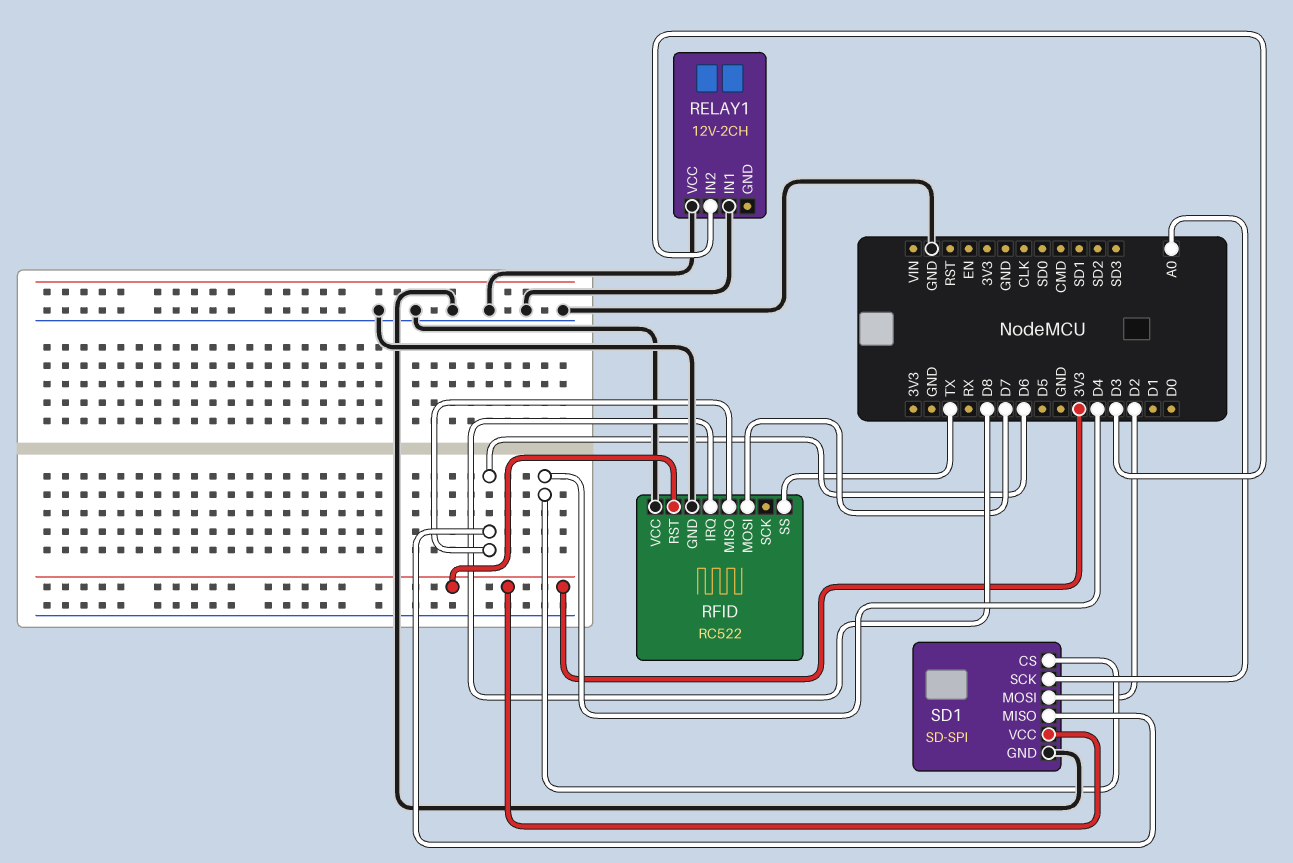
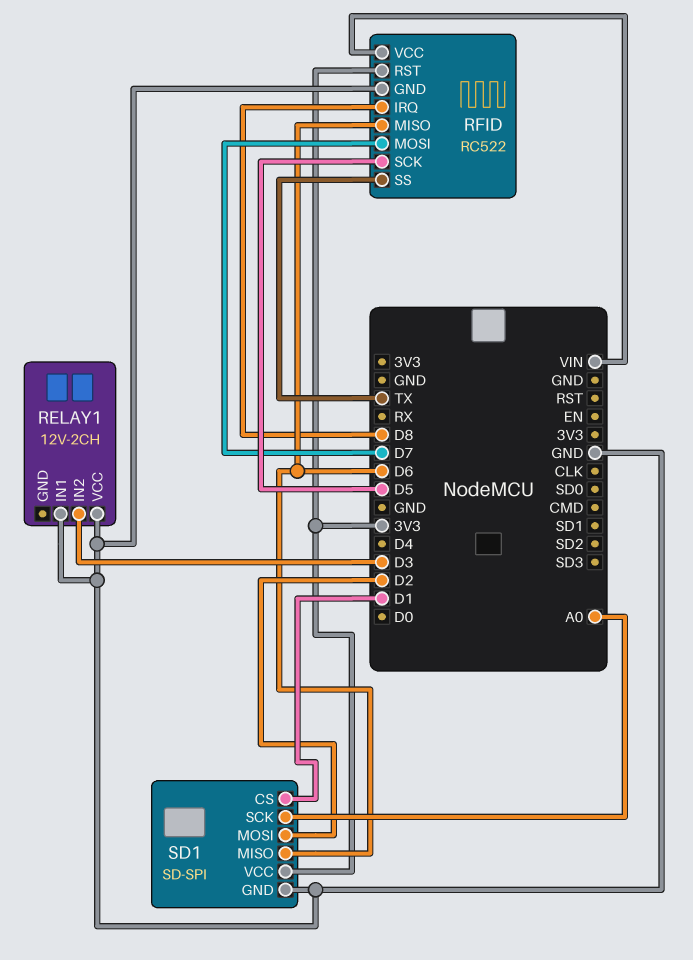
RFID pin SCK: none -> D5
RFID pin VCC: GND -> VIN
SD1 pin CS: D4 -> D1

